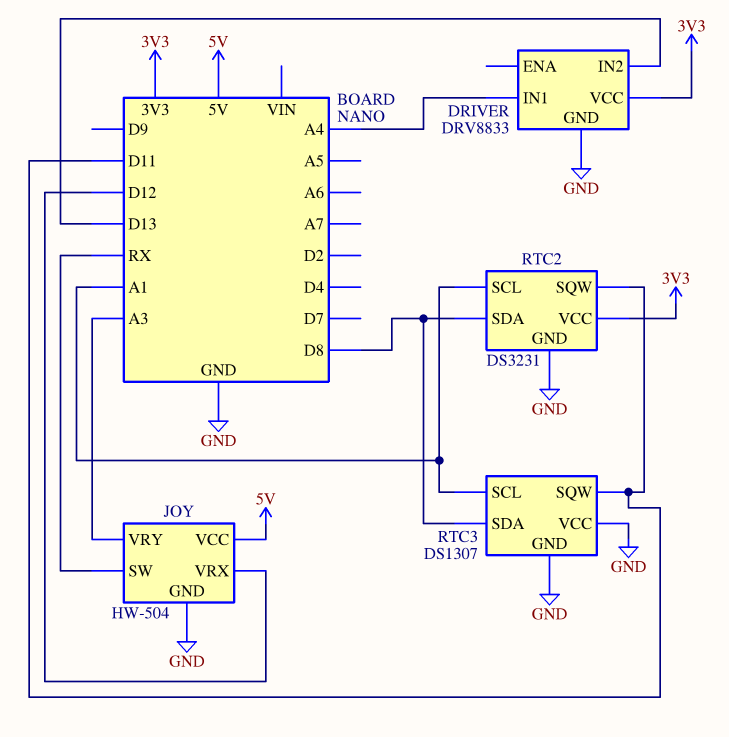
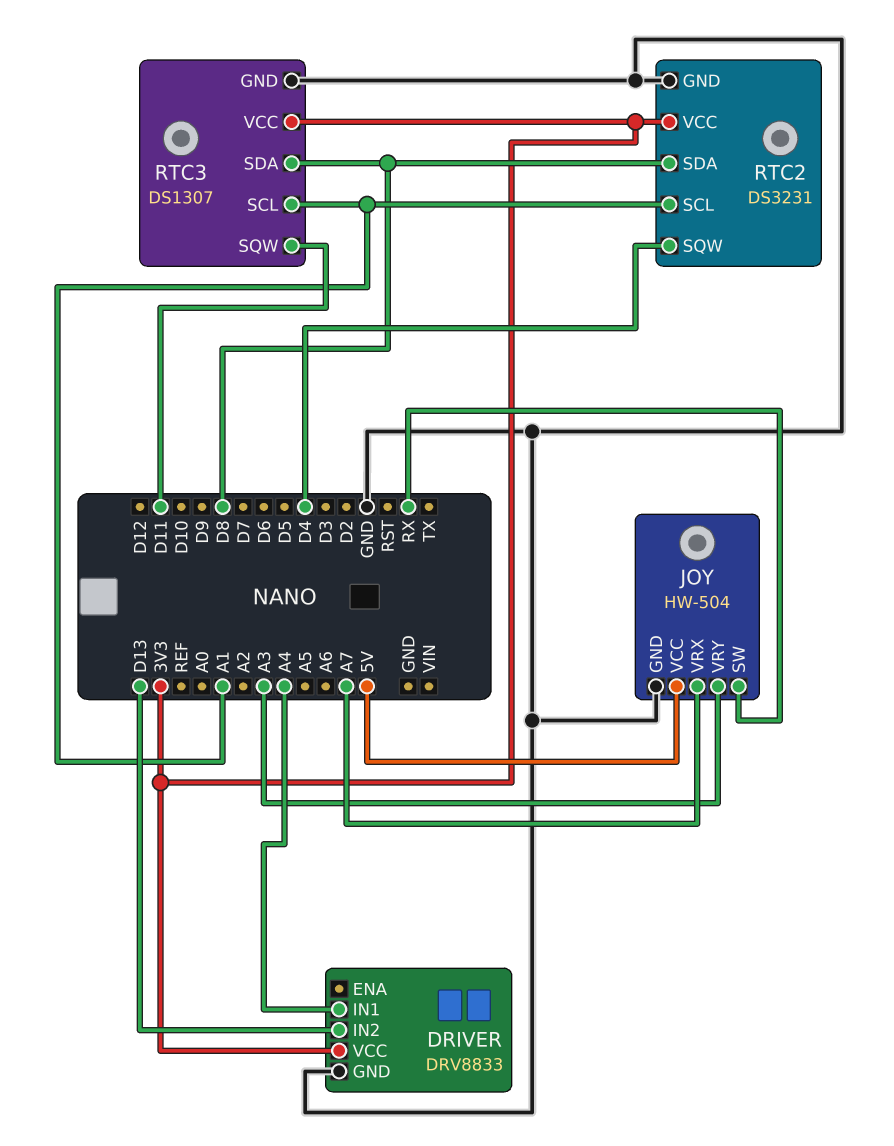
JOY pin VRX: D12 -> A7
RTC2 pin SQW: D11 -> D4
RTC3 pin VCC: GND -> 3V3

